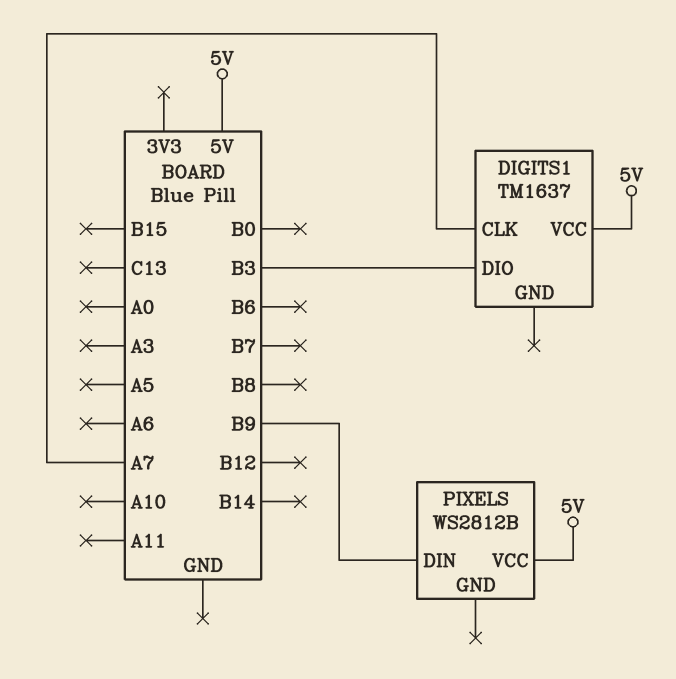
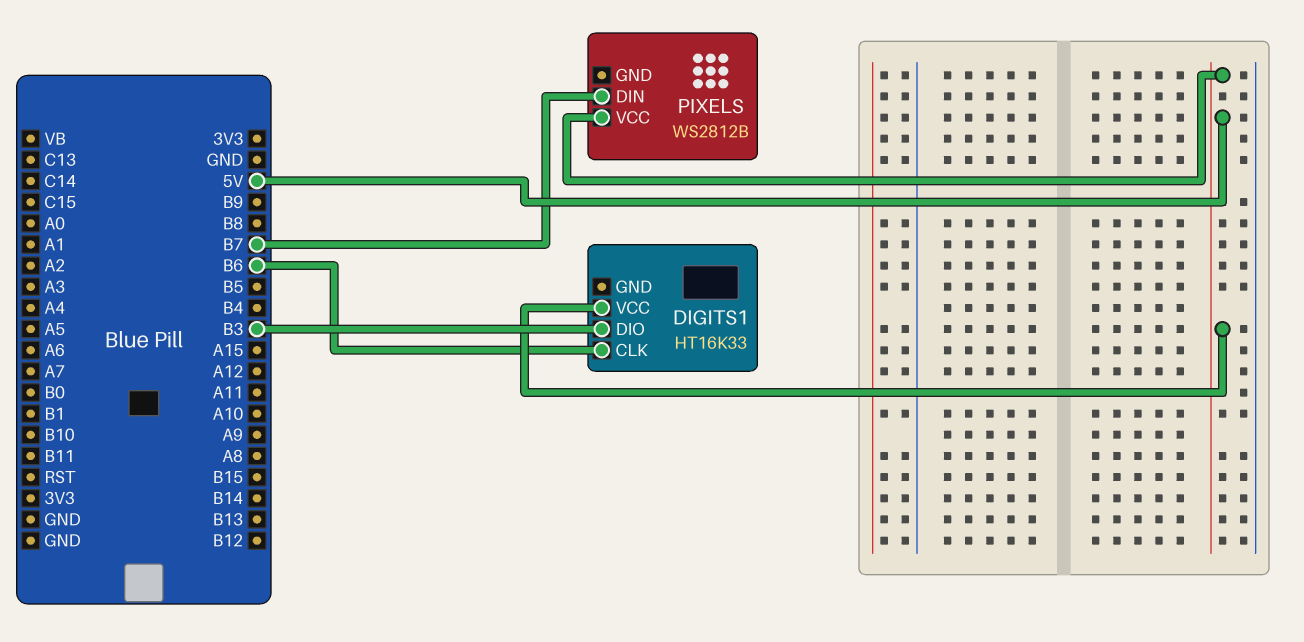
DIGITS1: TM1637 -> HT16K33
DIGITS1 pin CLK: A7 -> B6
PIXELS pin DIN: B9 -> B7

